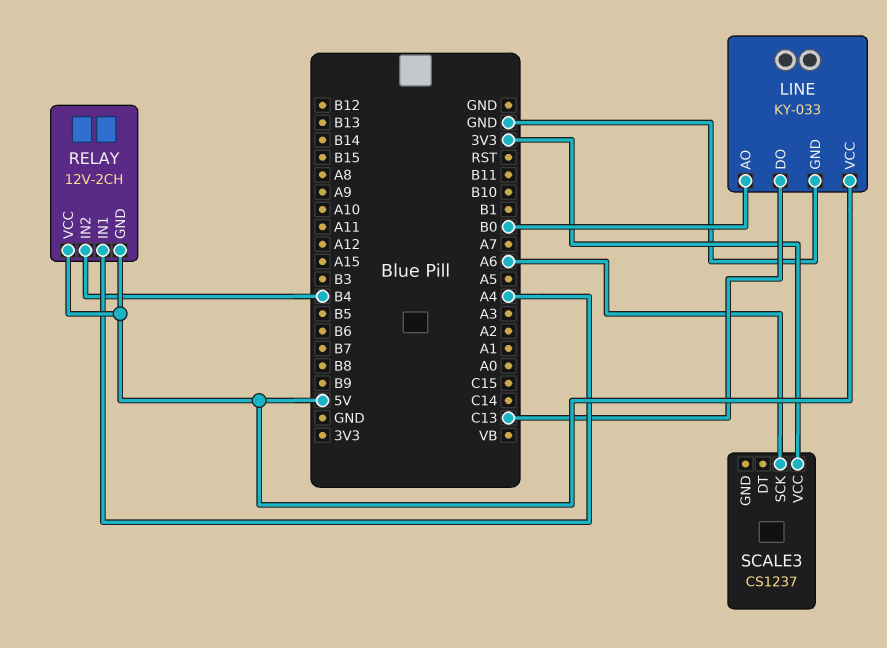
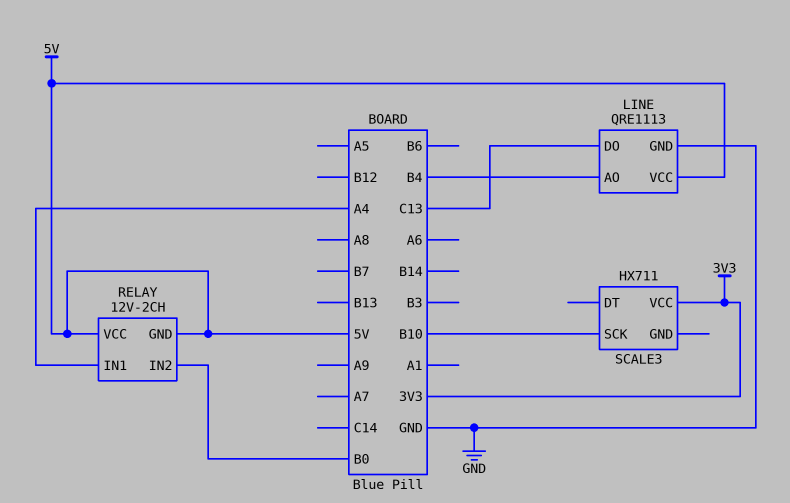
LINE: KY-033 -> QRE1113
LINE pin AO: B0 -> B4
RELAY pin IN2: B4 -> B0
SCALE3: CS1237 -> HX711
SCALE3 pin SCK: A6 -> B10

